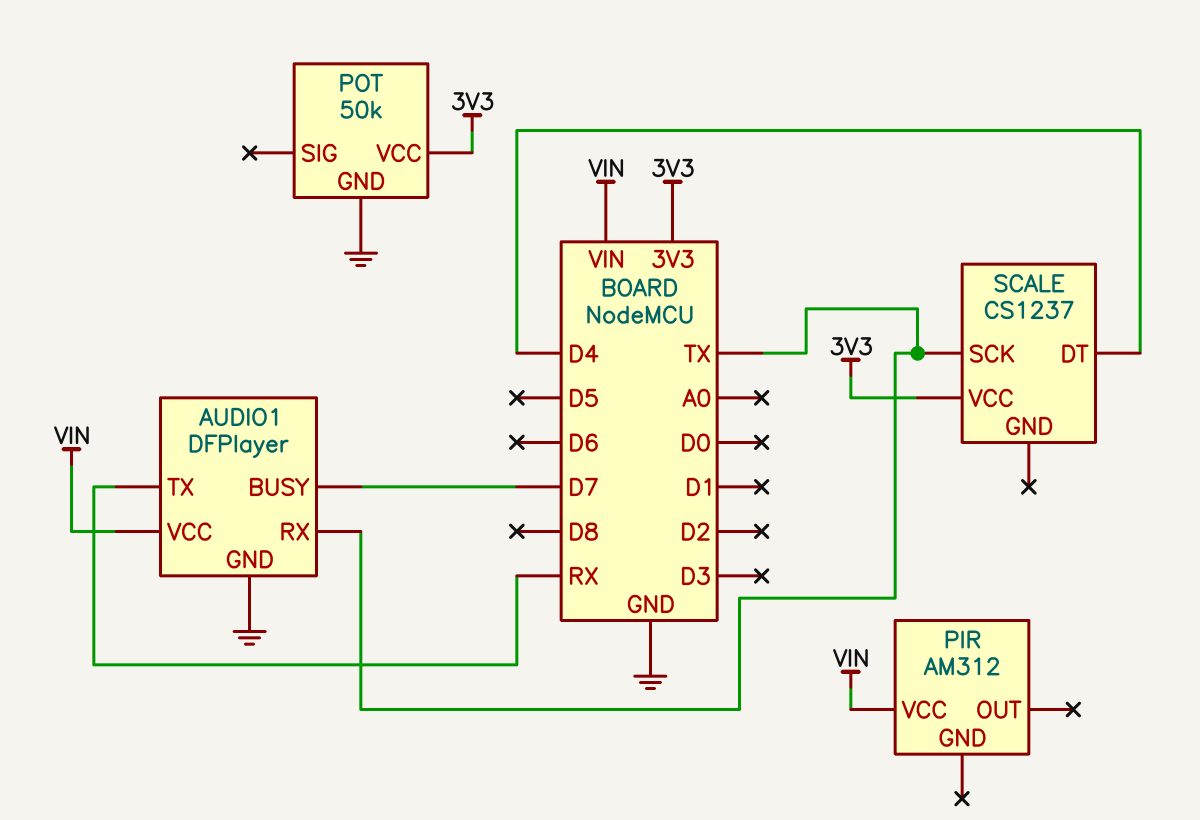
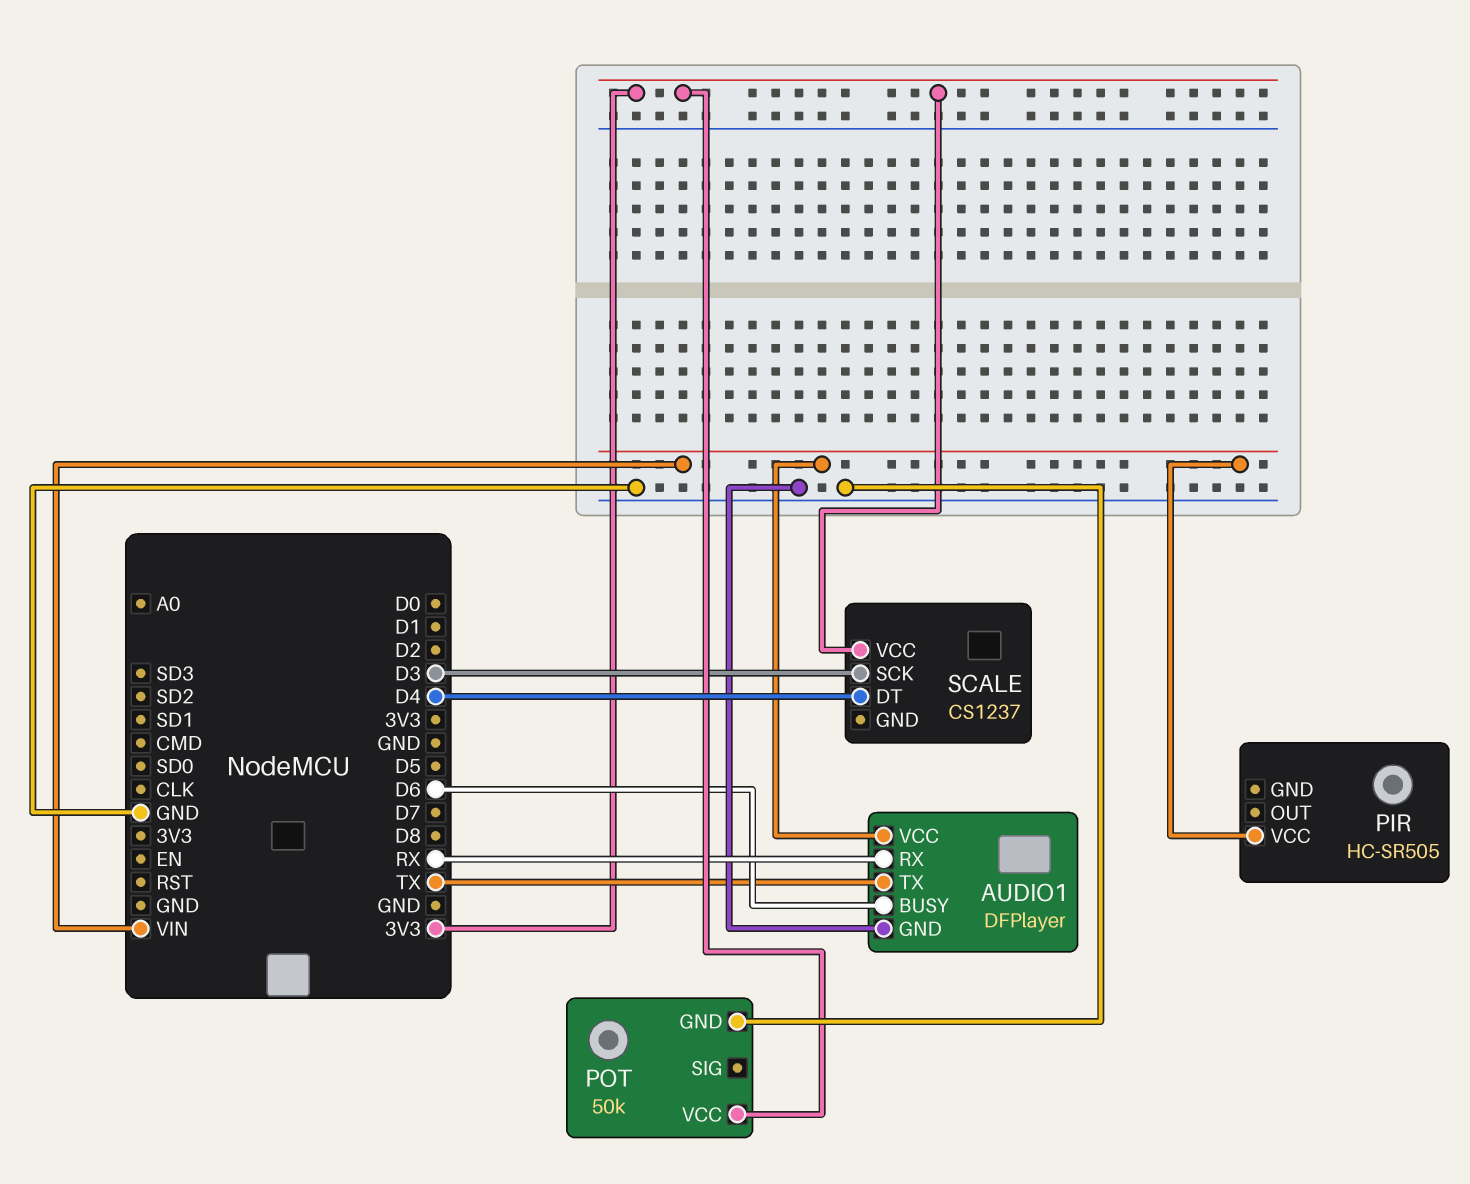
AUDIO1 pin BUSY: D7 -> D6
AUDIO1 pin RX: TX -> RX
AUDIO1 pin TX: RX -> TX
PIR: AM312 -> HC-SR505
SCALE pin SCK: TX -> D3

